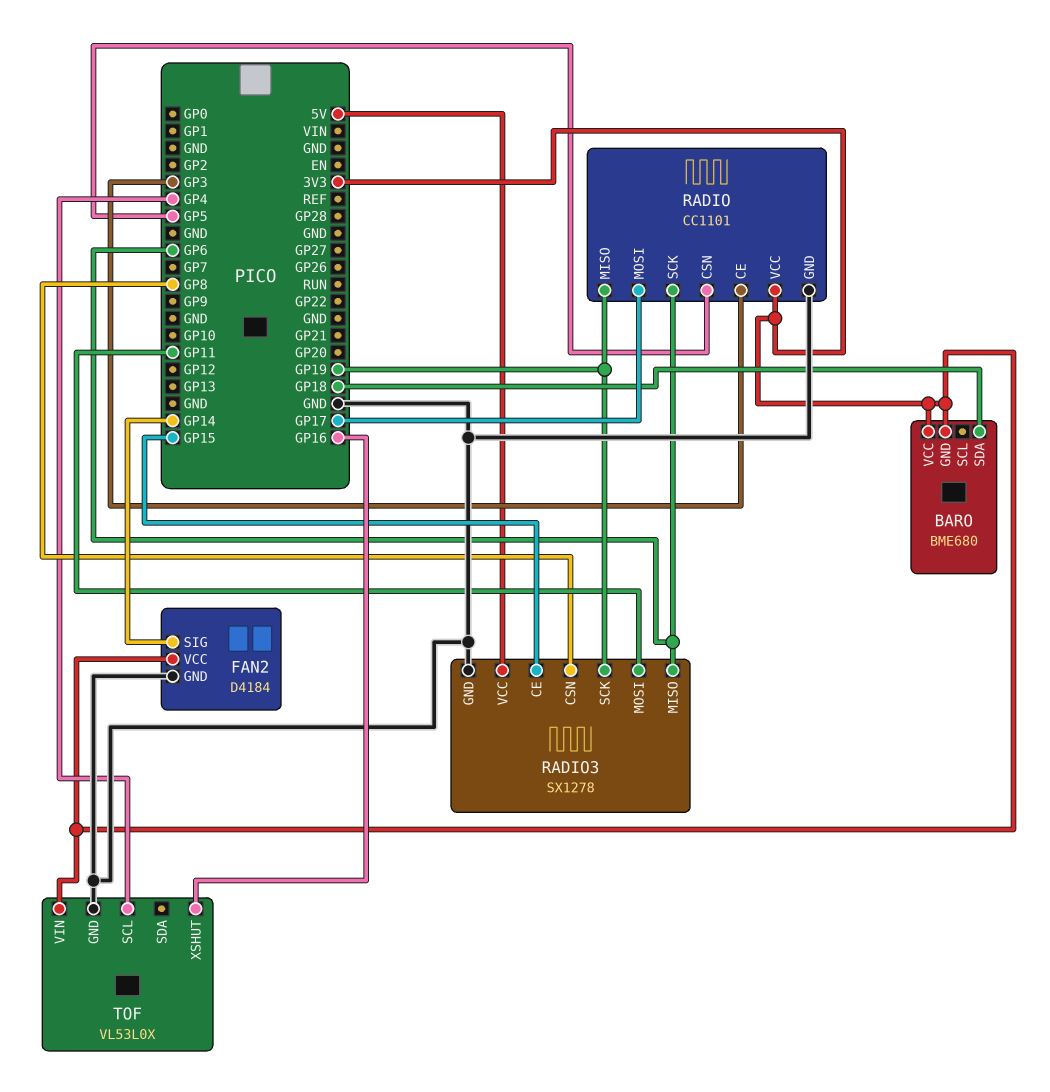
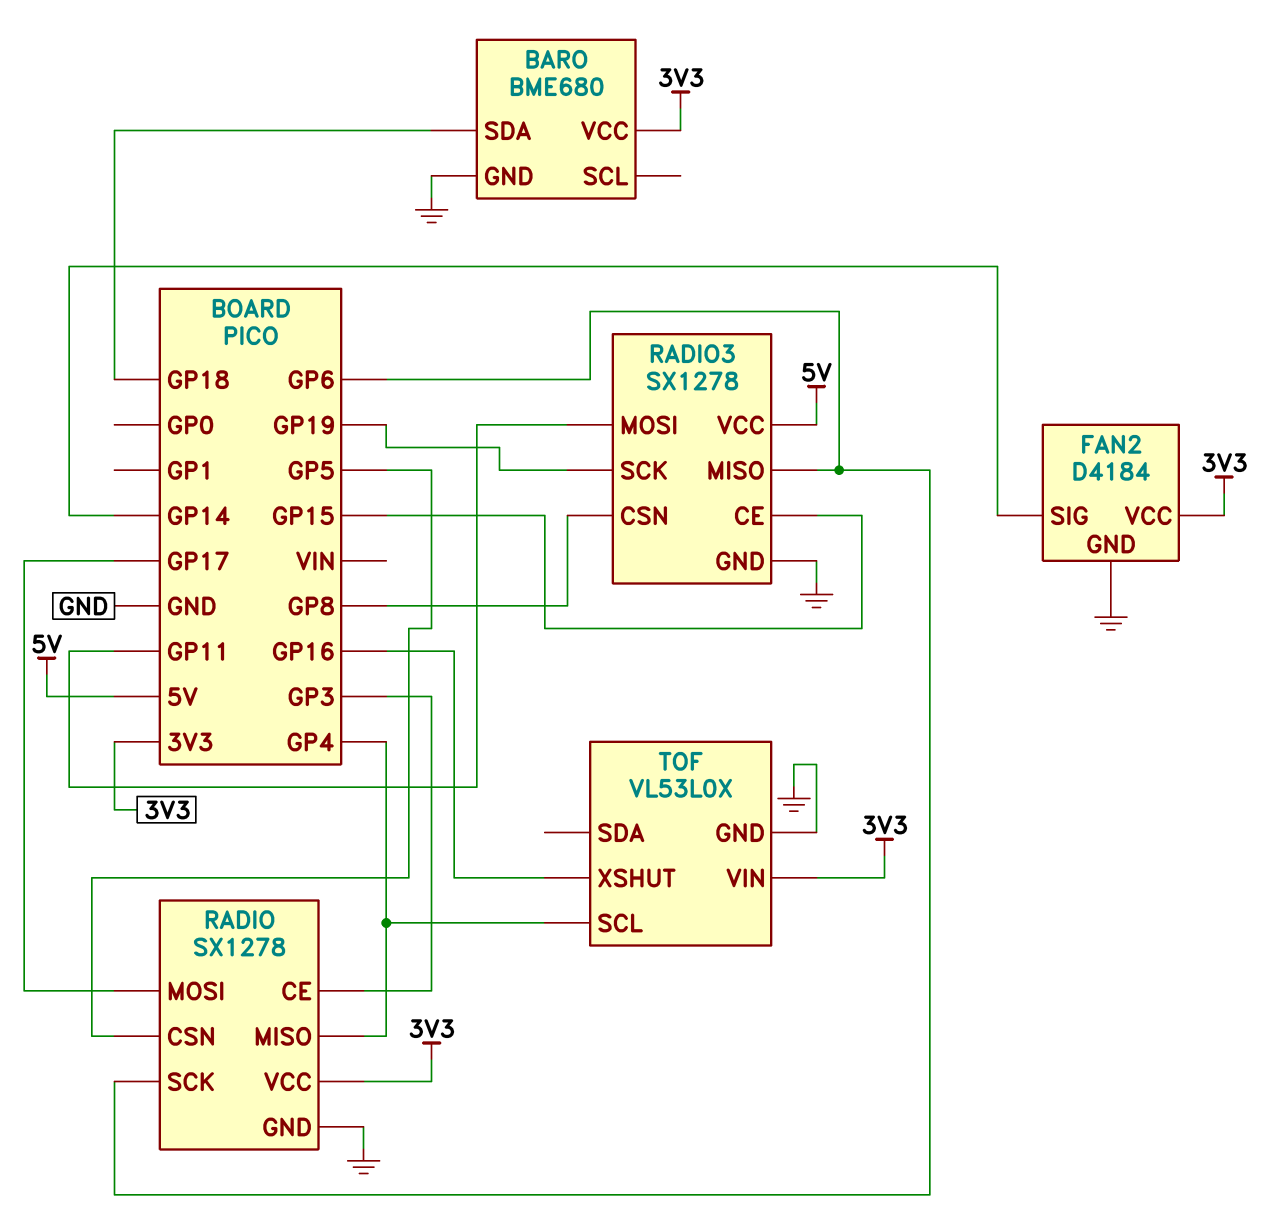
BARO pin GND: 3V3 -> GND
RADIO: CC1101 -> SX1278
RADIO pin MISO: GP19 -> GP4

